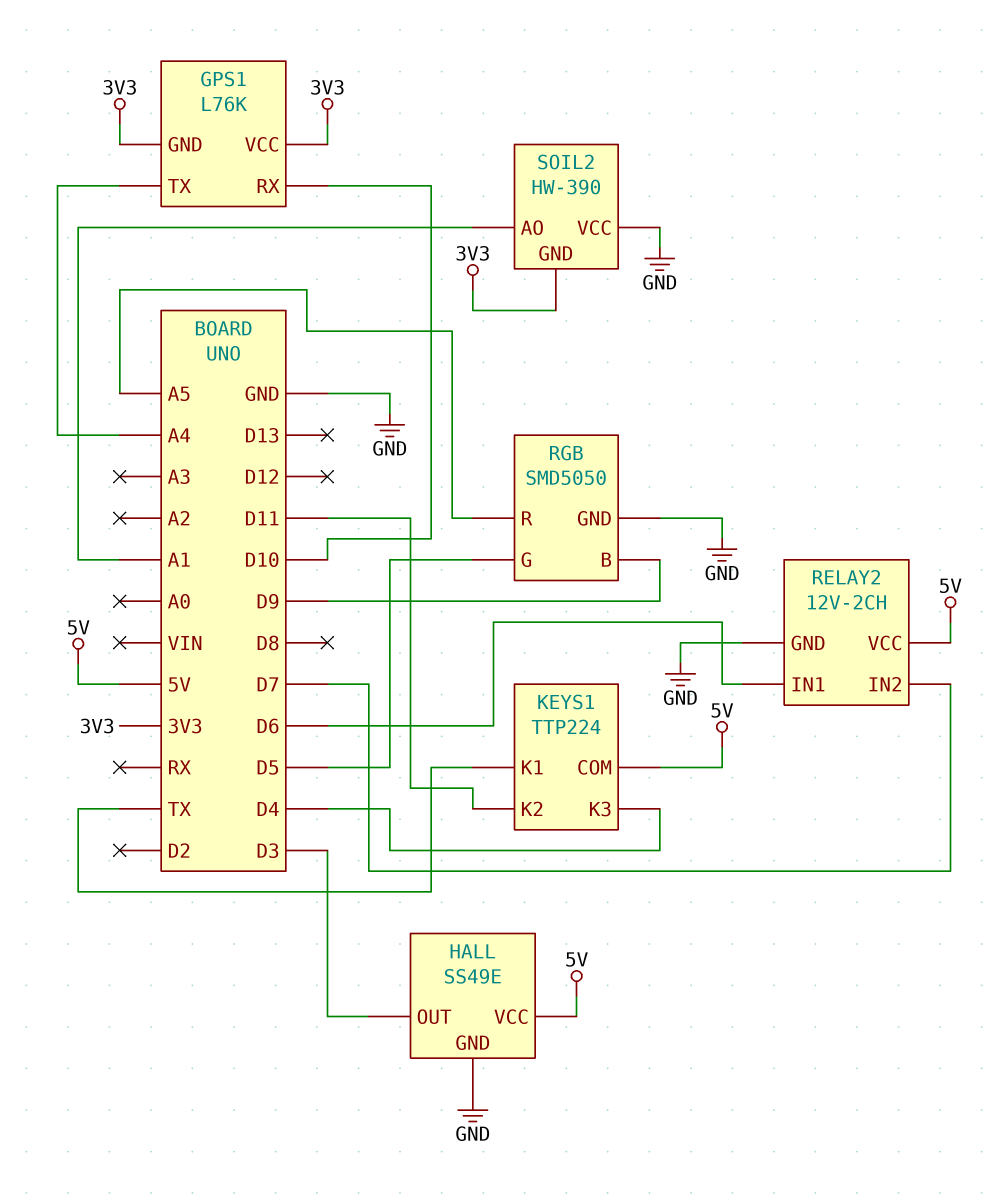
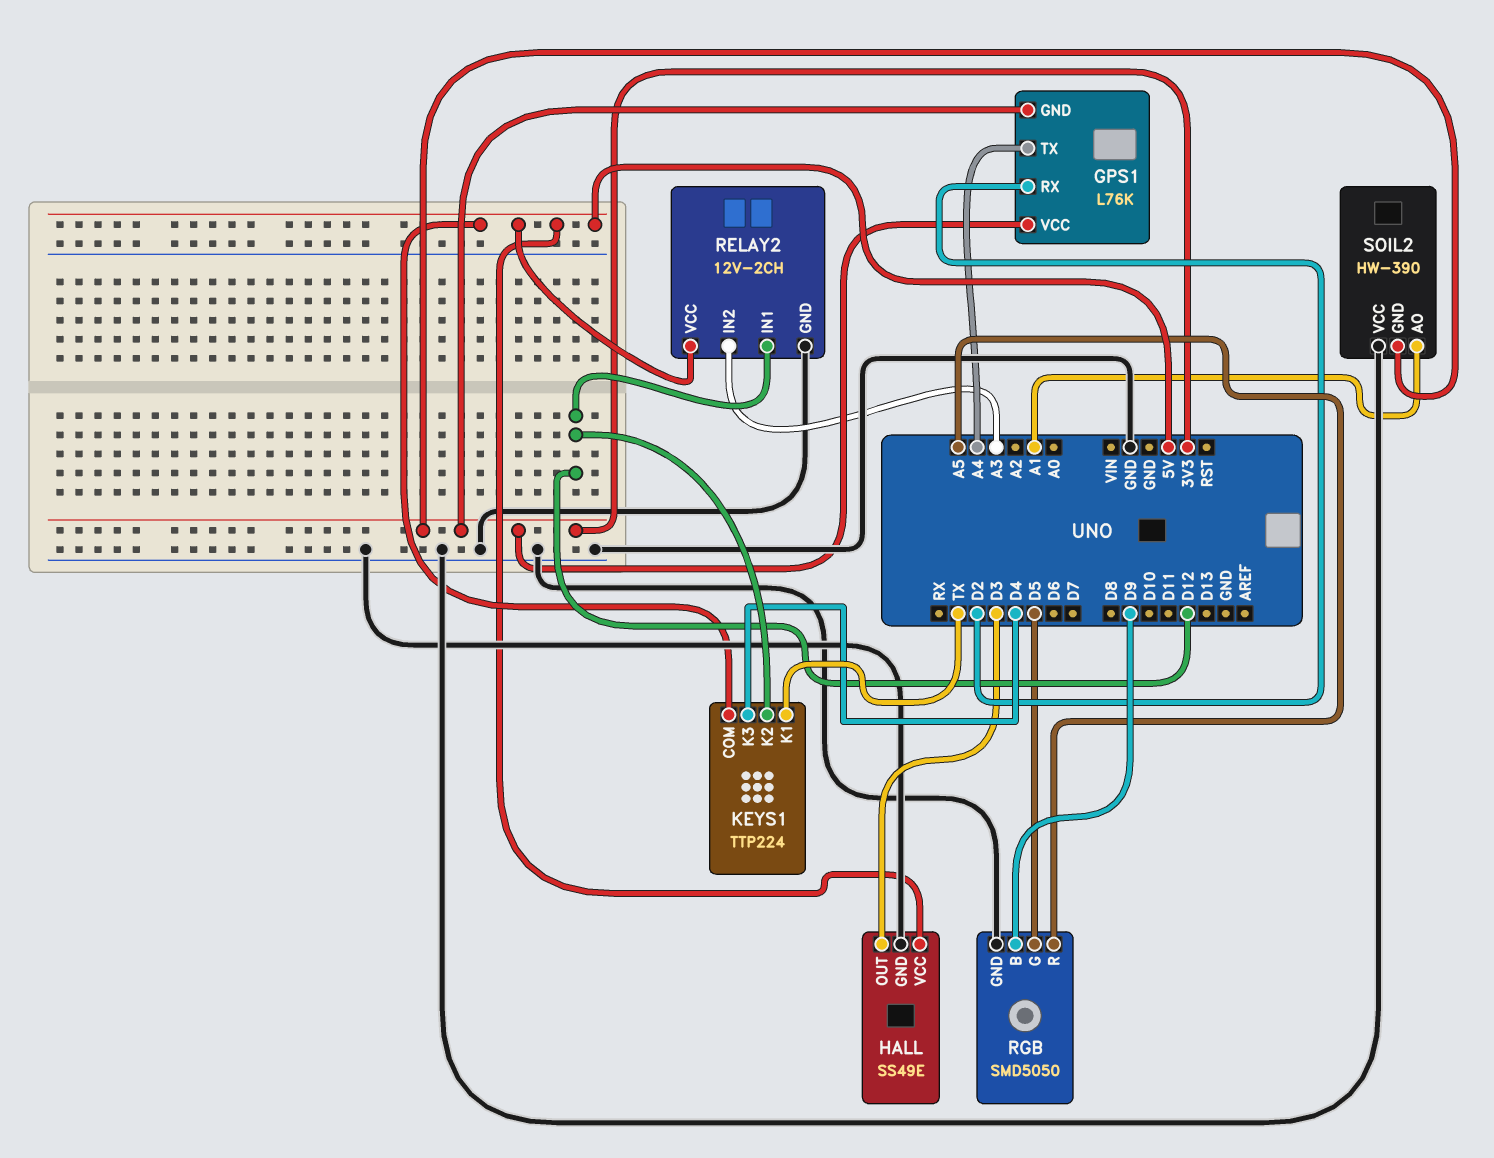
GPS1 pin RX: D10 -> D2
KEYS1 pin K2: D11 -> D12
RELAY2 pin IN1: D6 -> D12
RELAY2 pin IN2: D7 -> A3

